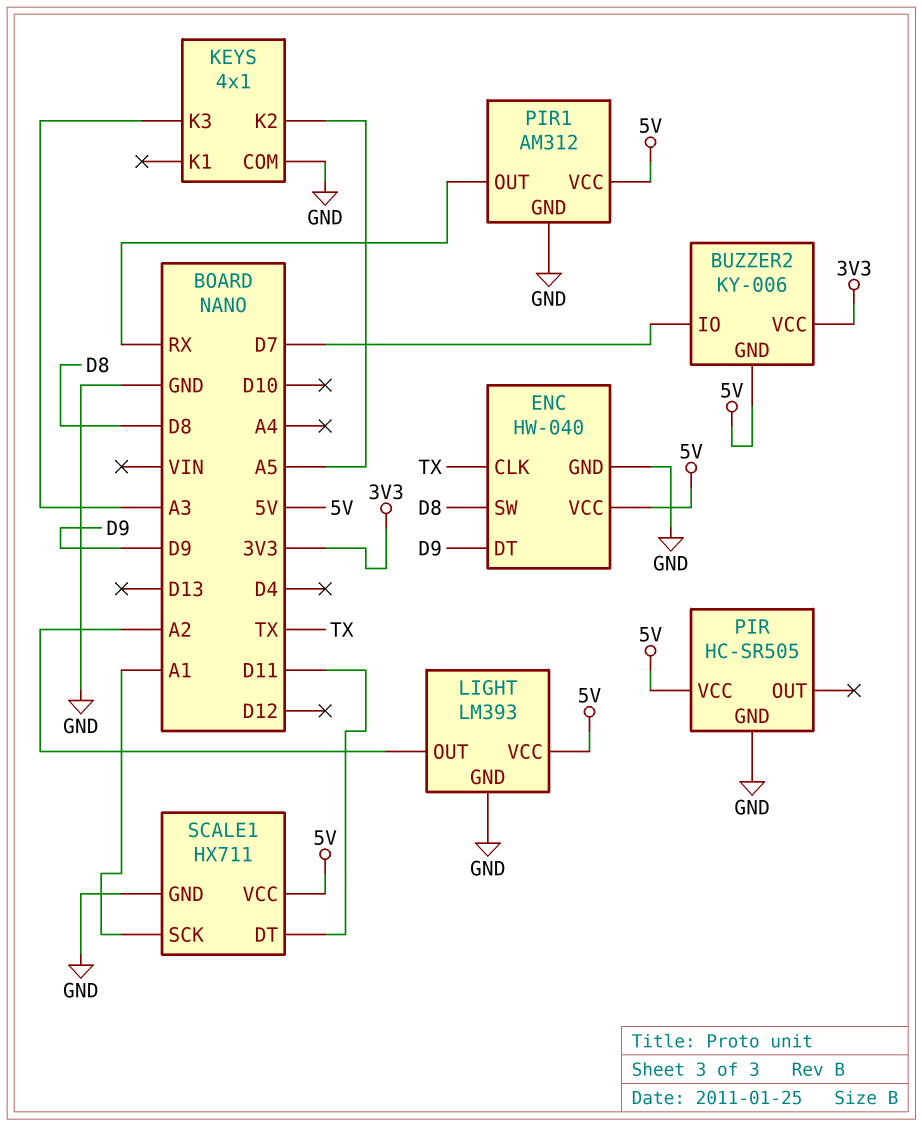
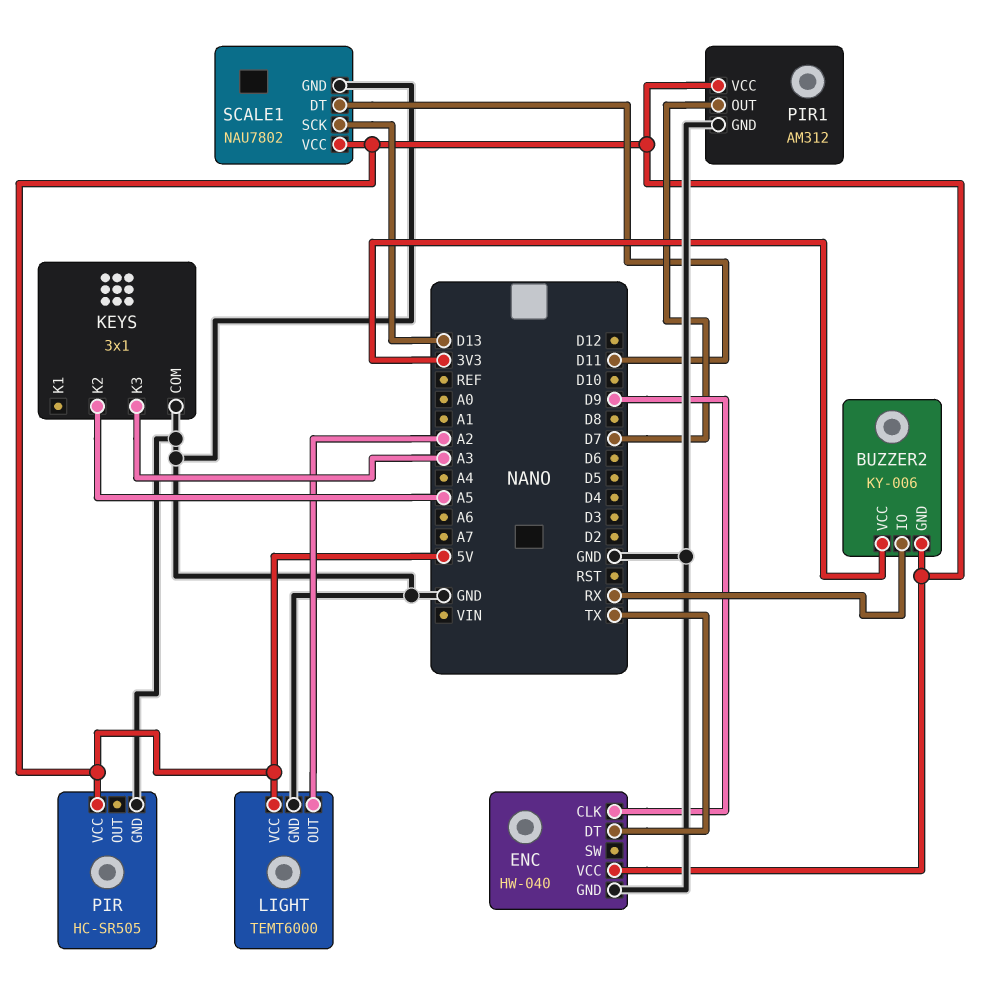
BUZZER2 pin IO: D7 -> RX
ENC pin CLK: TX -> D9
ENC pin DT: D9 -> TX
ENC pin SW: D8 -> none
KEYS: 4x1 -> 3x1
LIGHT: LM393 -> TEMT6000
PIR1 pin OUT: RX -> D7
SCALE1: HX711 -> NAU7802
SCALE1 pin SCK: A1 -> D13

